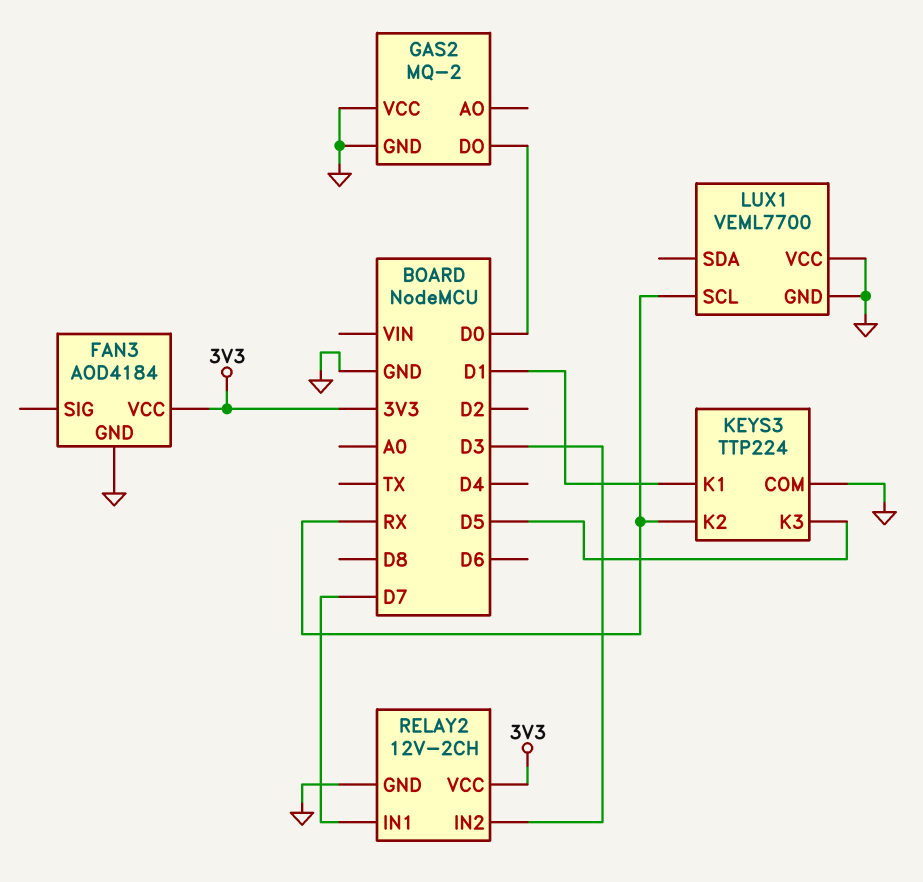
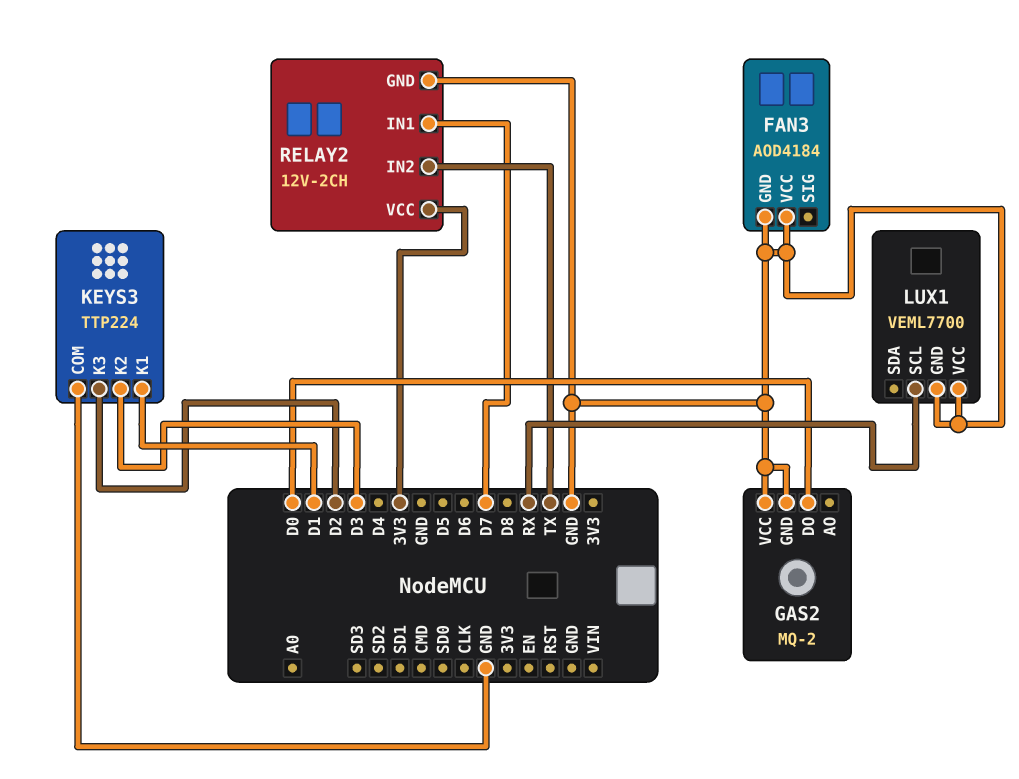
FAN3 pin VCC: 3V3 -> GND
KEYS3 pin K2: RX -> D3
KEYS3 pin K3: D5 -> D2
RELAY2 pin IN2: D3 -> TX

